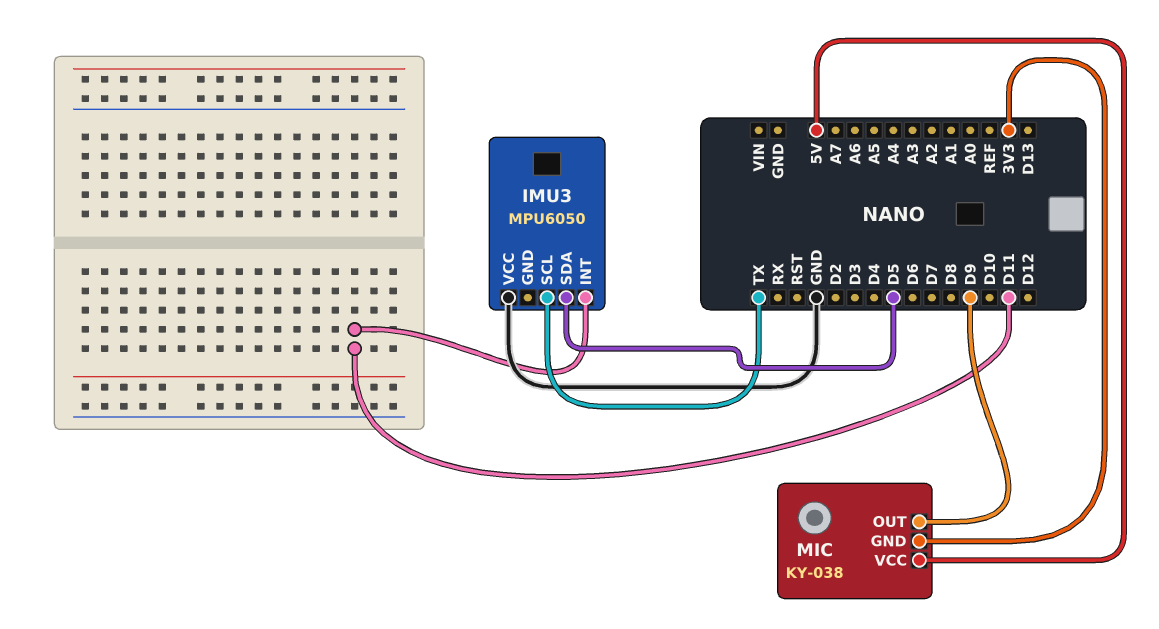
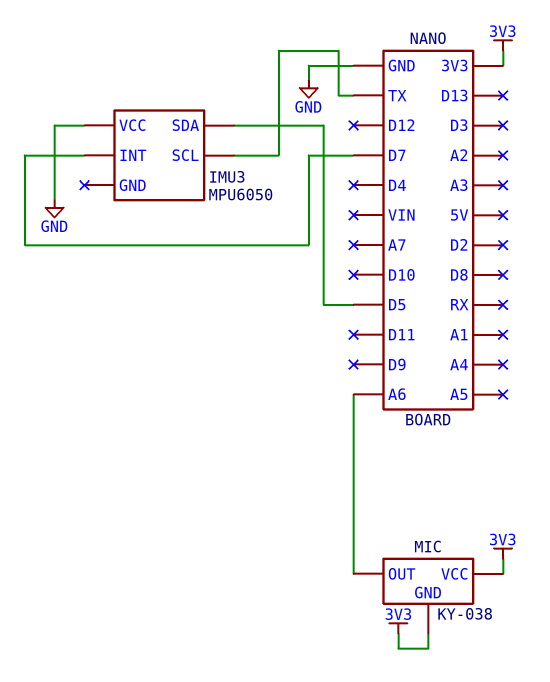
IMU3 pin INT: D11 -> D7
MIC pin OUT: D9 -> A6
MIC pin VCC: 5V -> 3V3

